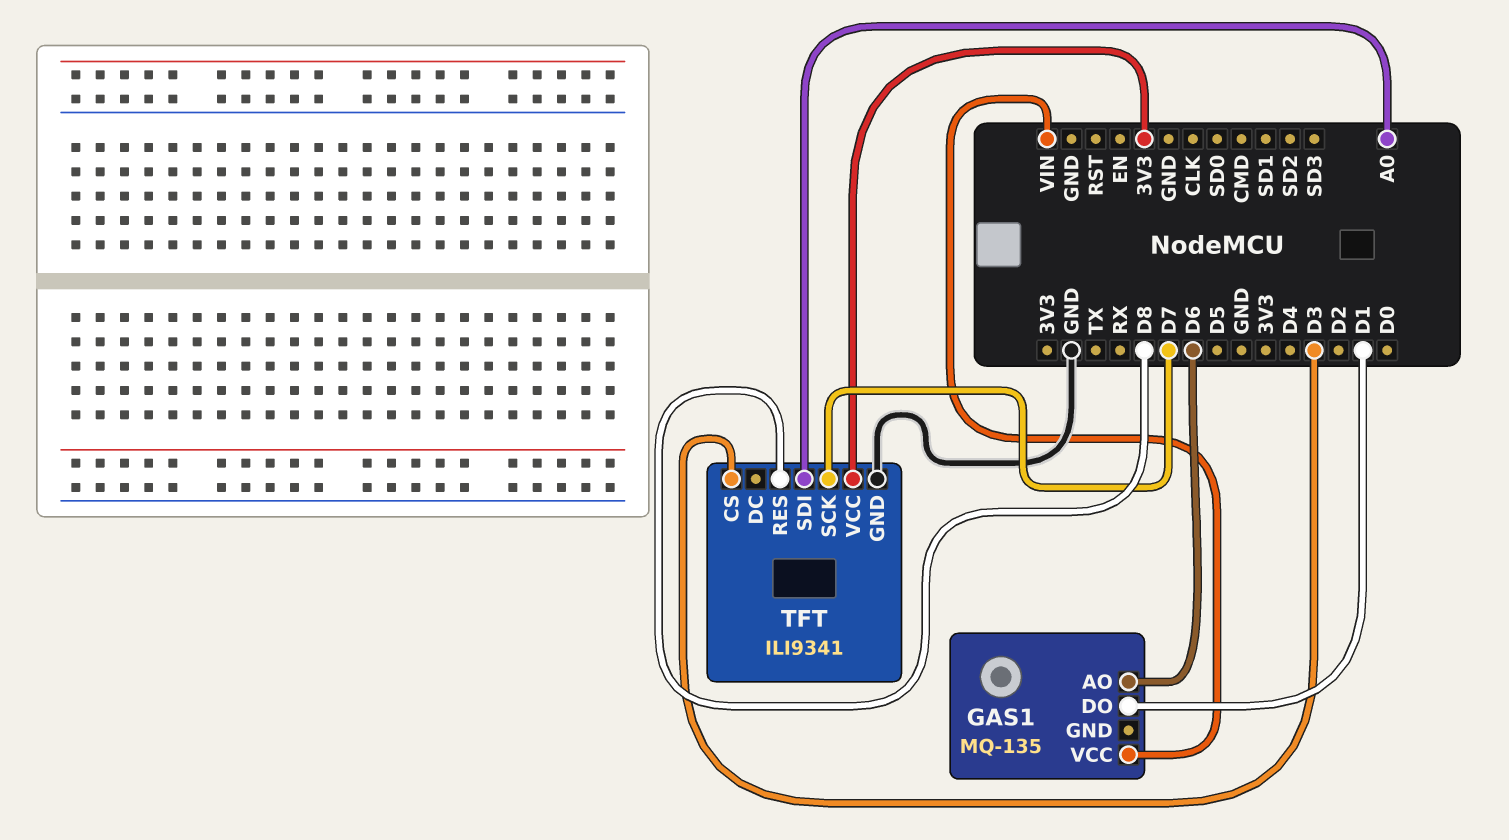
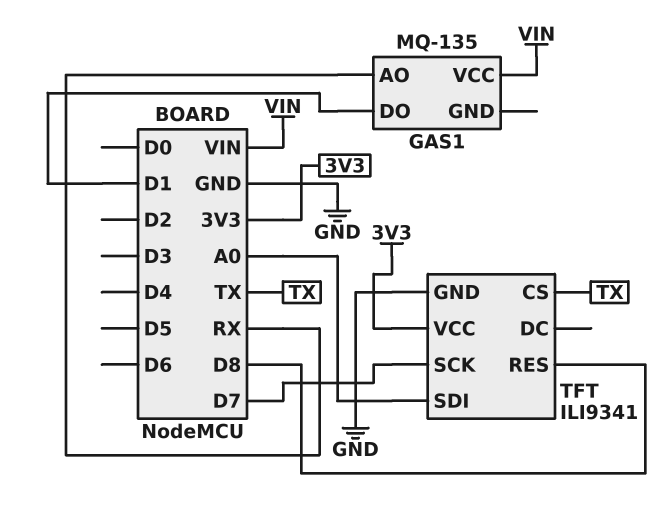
GAS1 pin AO: D6 -> RX
TFT pin CS: D3 -> TX

